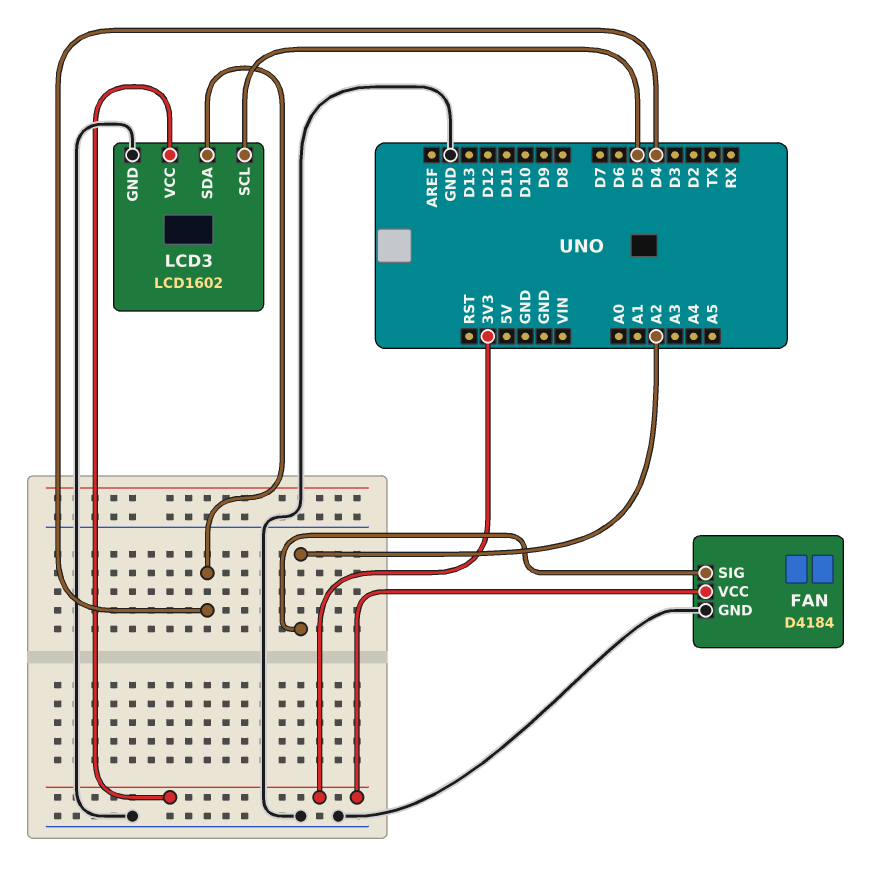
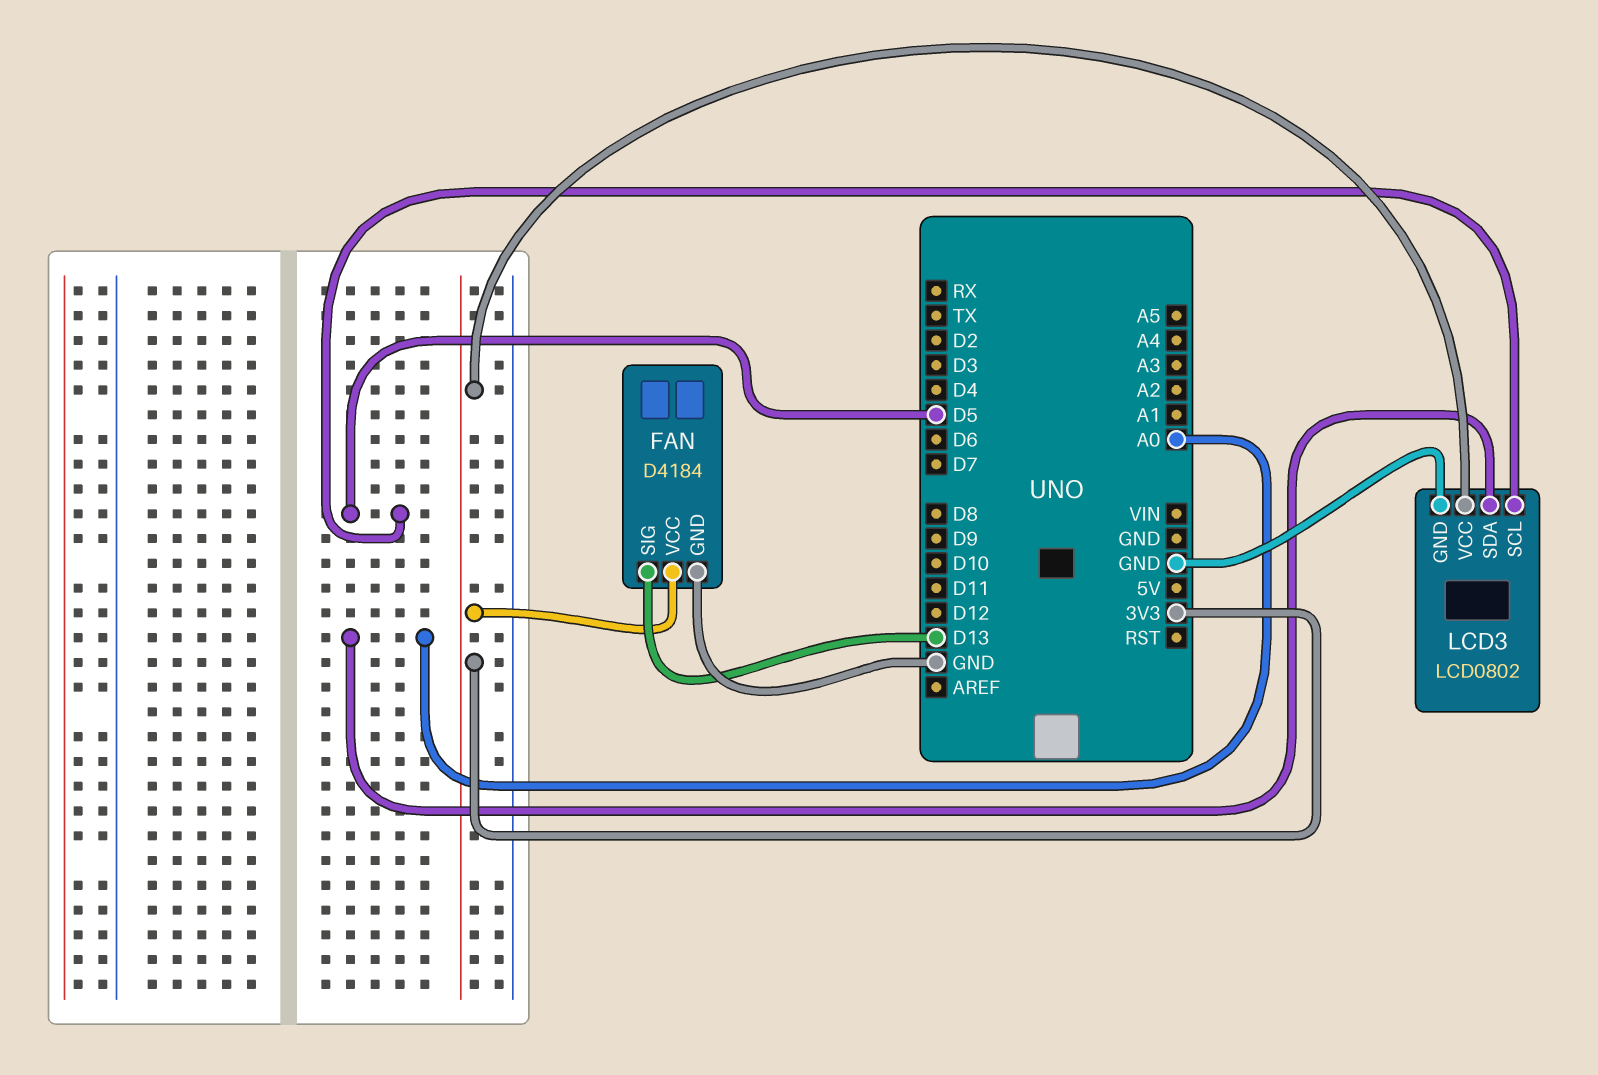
FAN pin SIG: A2 -> D13
LCD3: LCD1602 -> LCD0802
LCD3 pin SDA: D4 -> A0

